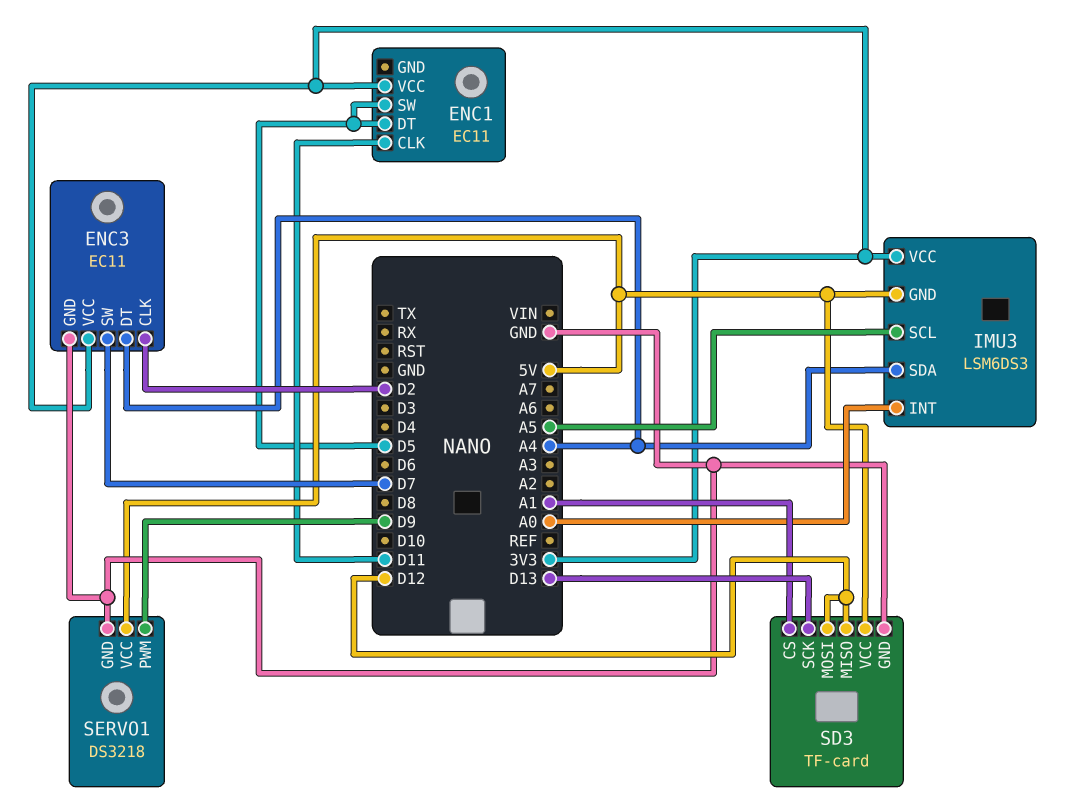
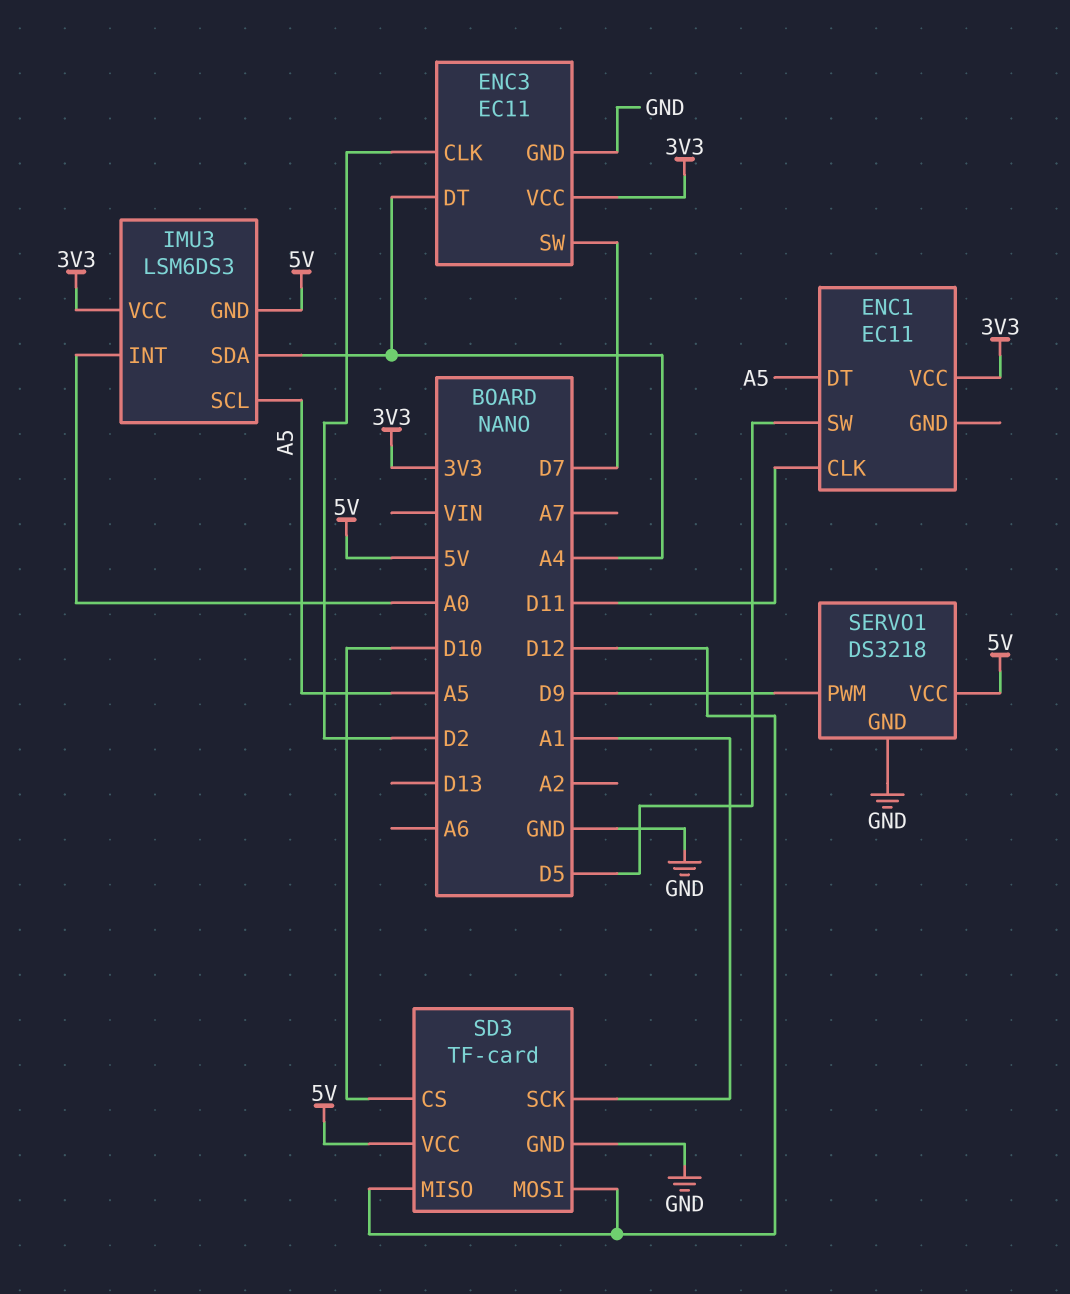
ENC1 pin DT: D5 -> A5
SD3 pin CS: A1 -> D10
SD3 pin SCK: D13 -> A1

